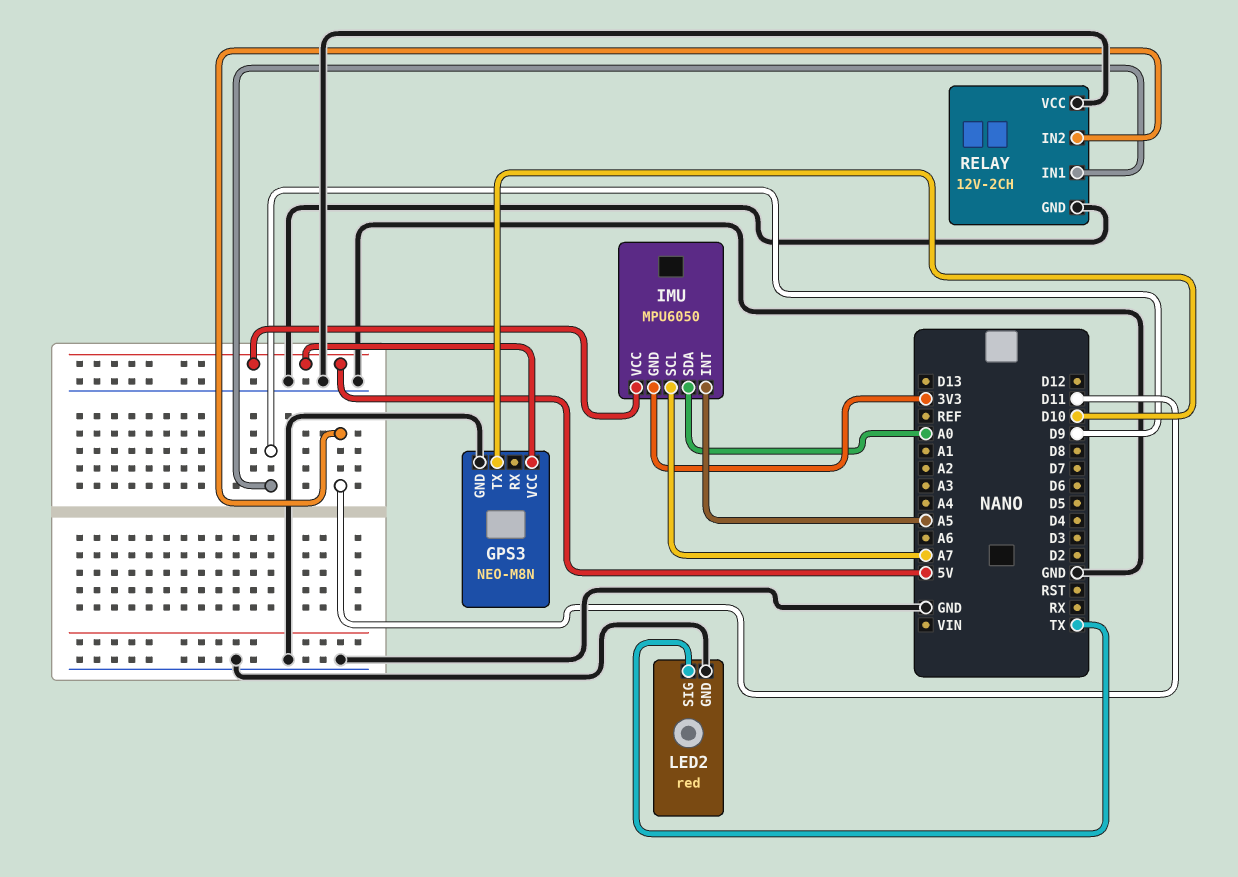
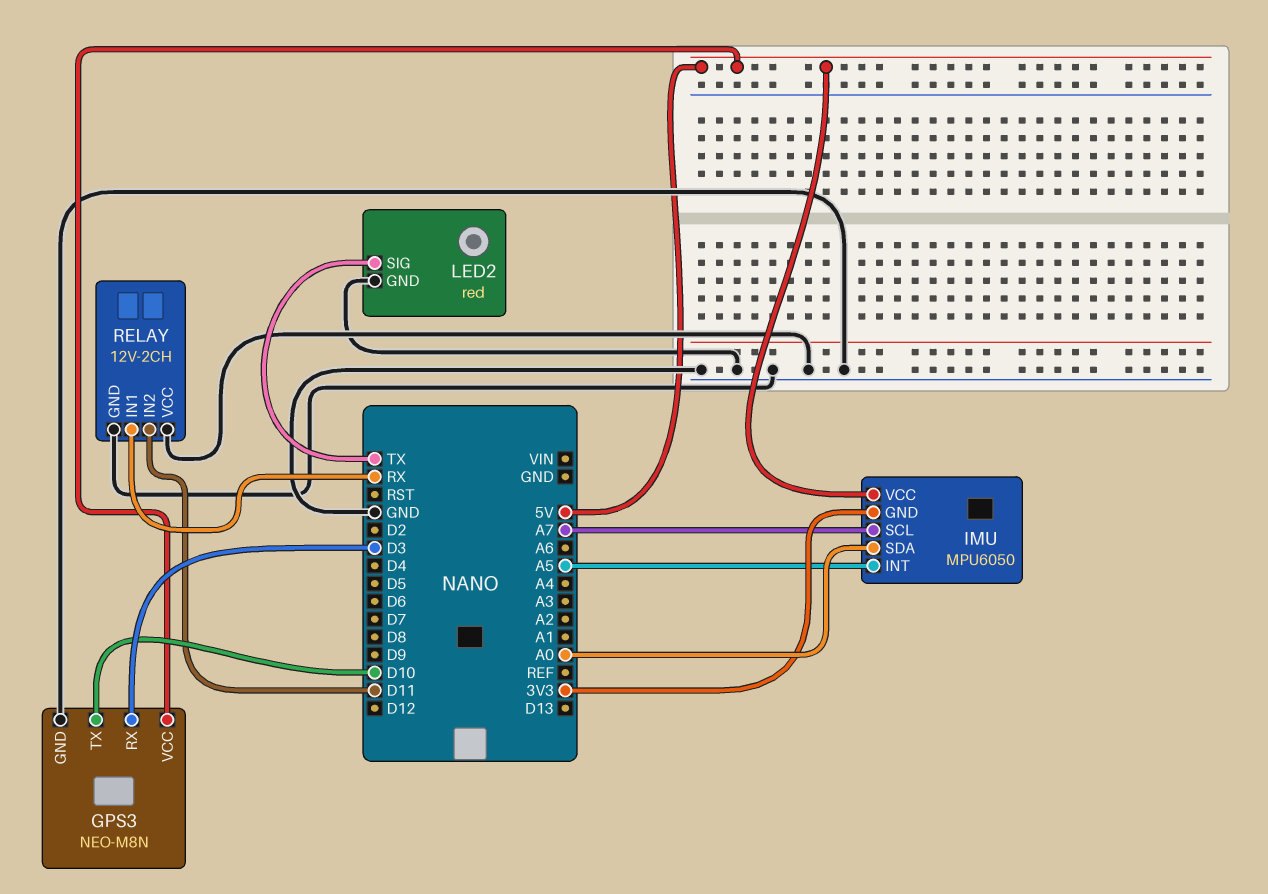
GPS3 pin RX: none -> D3
RELAY pin IN1: D9 -> RX

